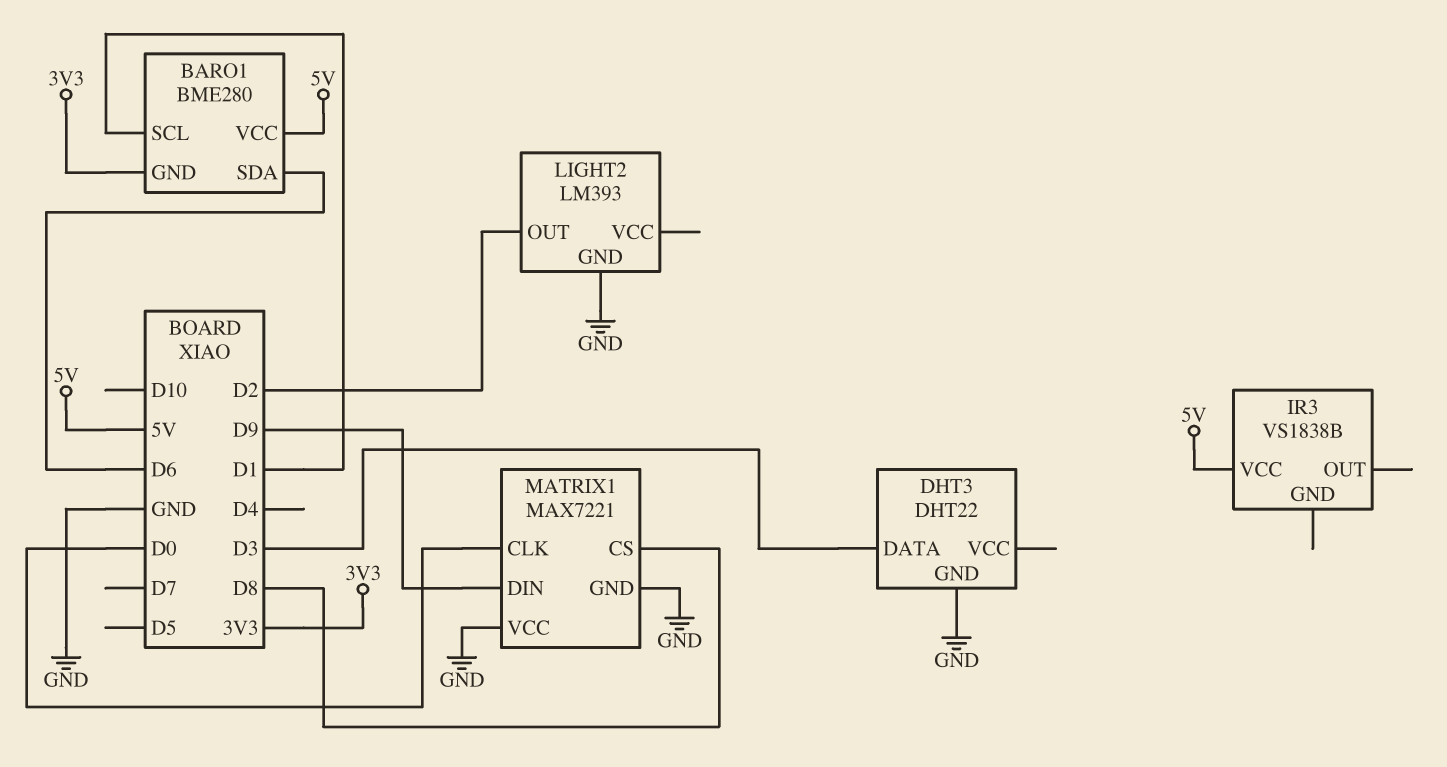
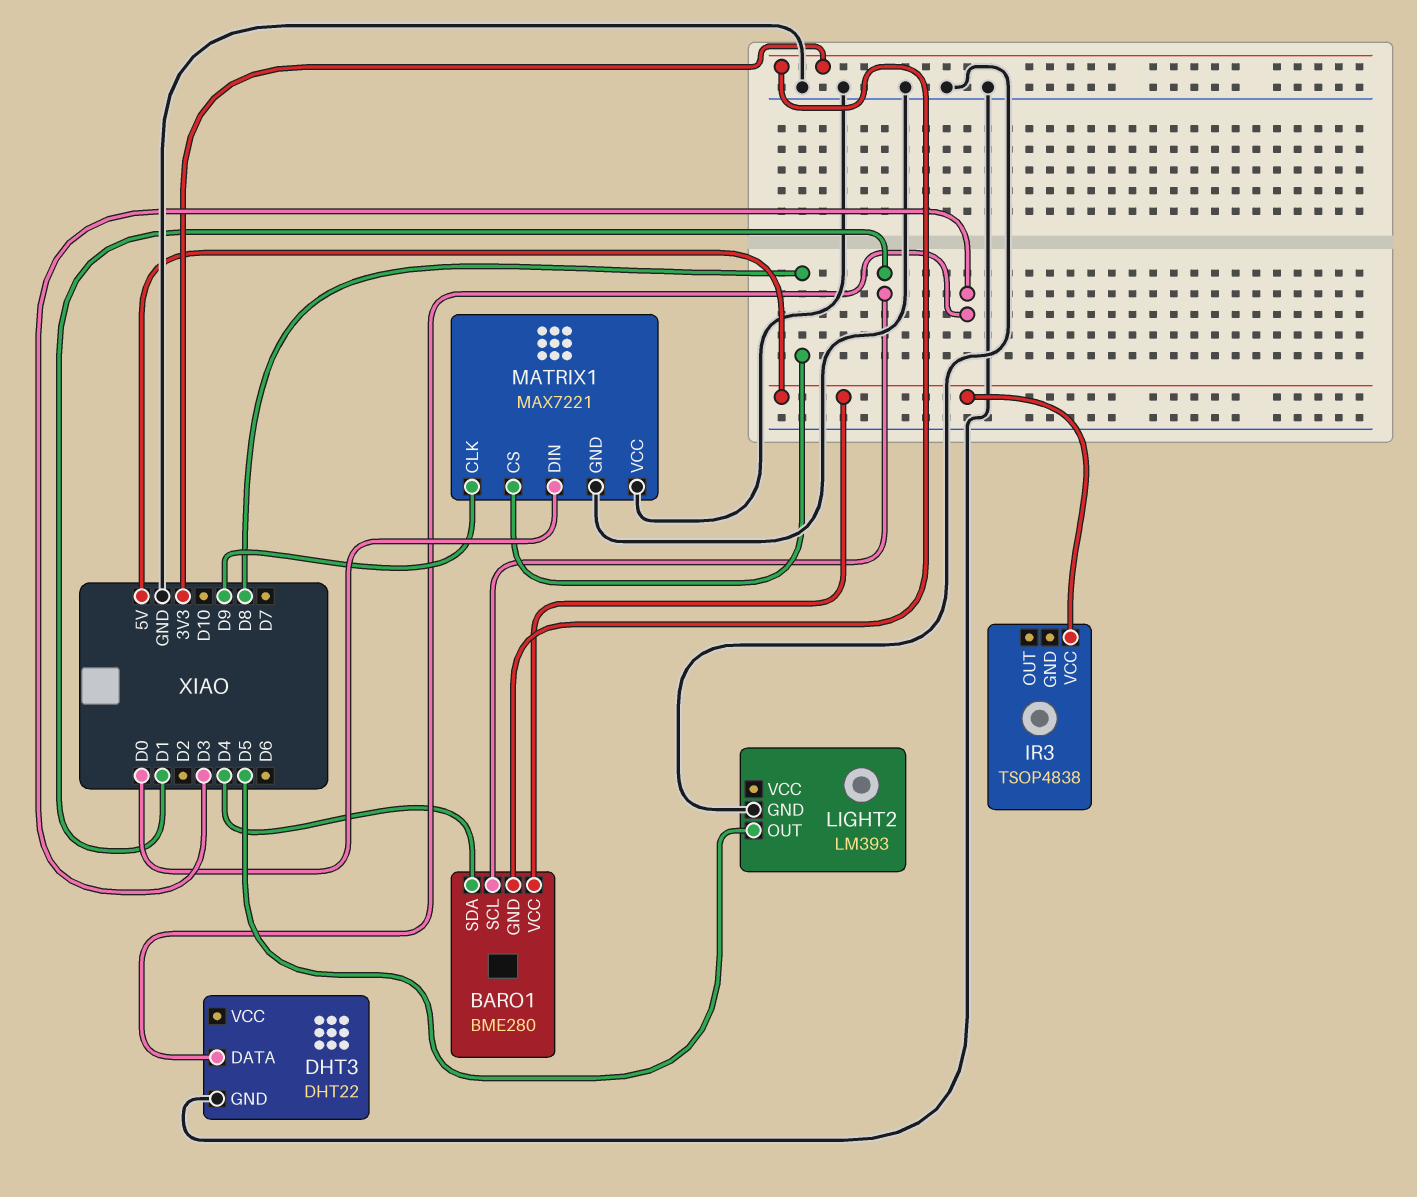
BARO1 pin SDA: D6 -> D4
IR3: VS1838B -> TSOP4838
LIGHT2 pin OUT: D2 -> D5
MATRIX1 pin CLK: D0 -> D9
MATRIX1 pin DIN: D9 -> D0

